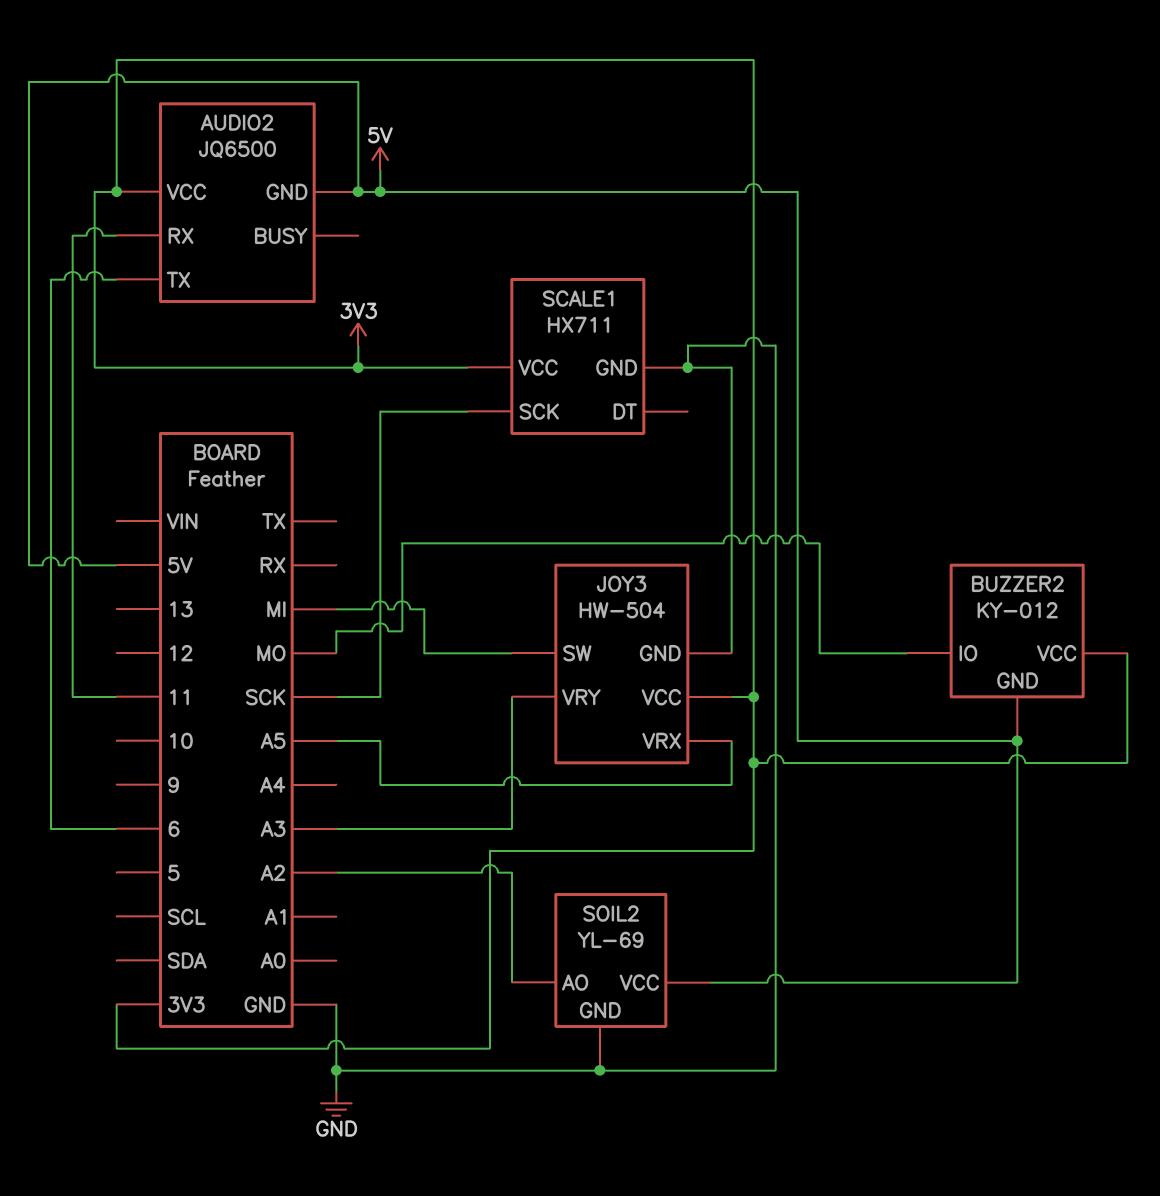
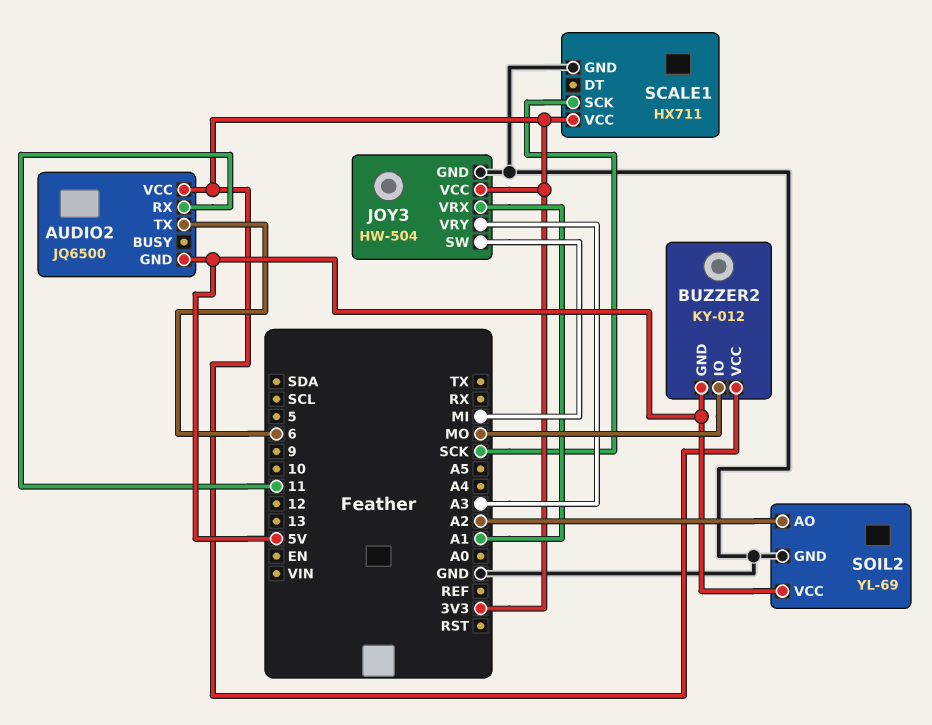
JOY3 pin VRX: A5 -> A1

